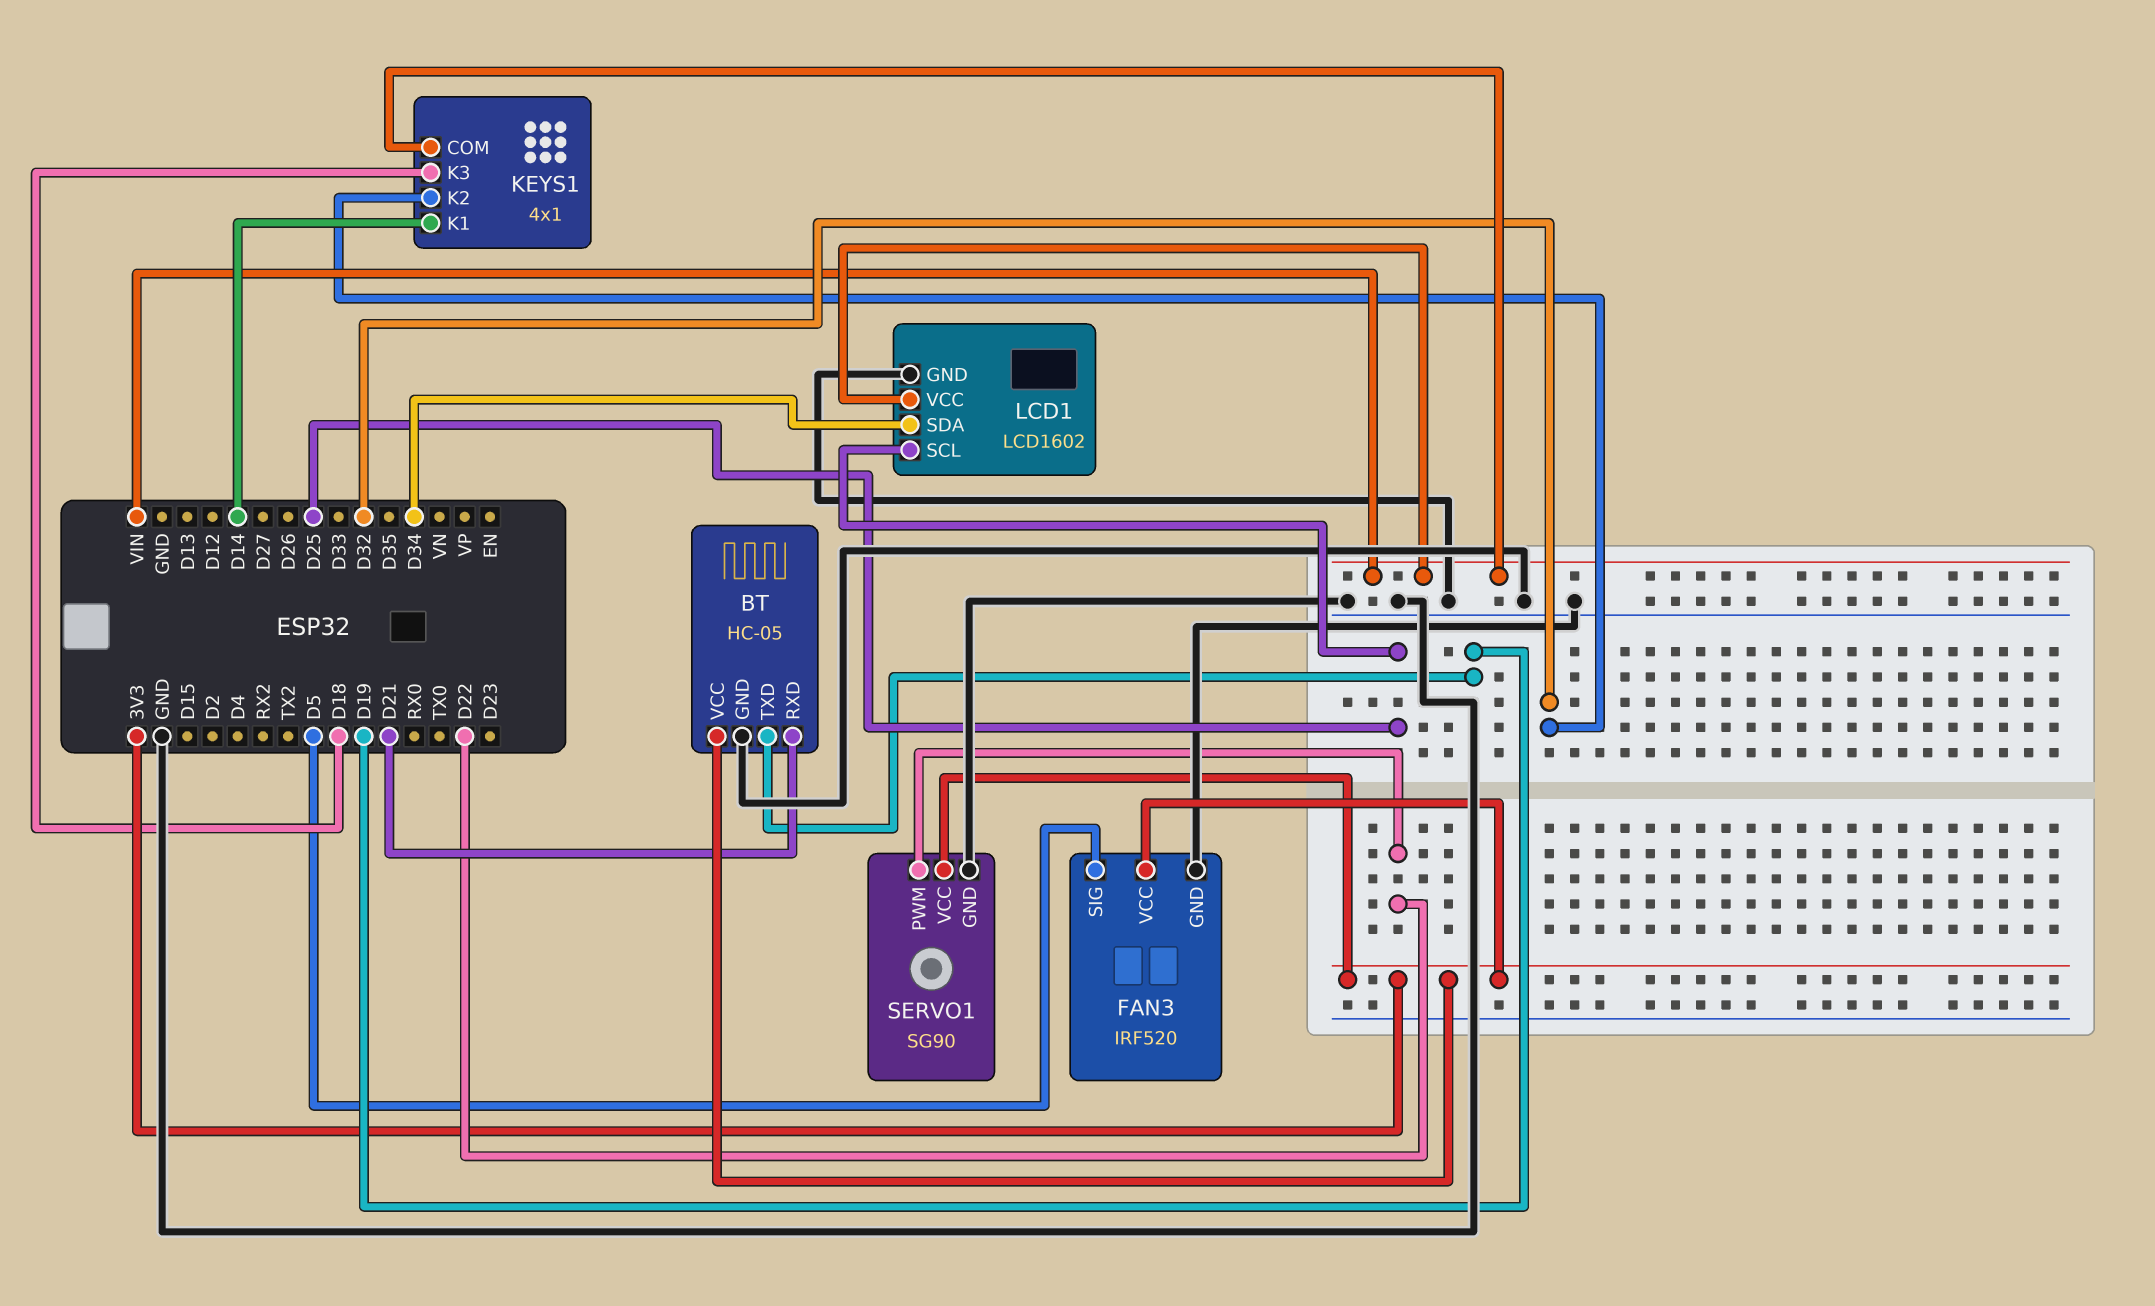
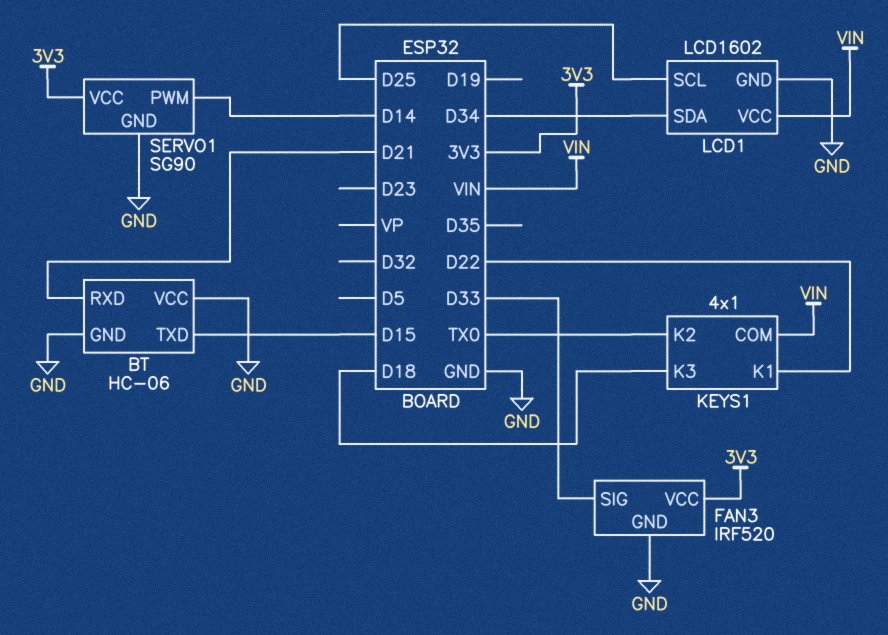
BT: HC-05 -> HC-06
BT pin TXD: D19 -> D15
BT pin VCC: 3V3 -> GND
FAN3 pin SIG: D5 -> D33
KEYS1 pin K1: D14 -> D22
KEYS1 pin K2: D32 -> TX0
SERVO1 pin PWM: D22 -> D14

